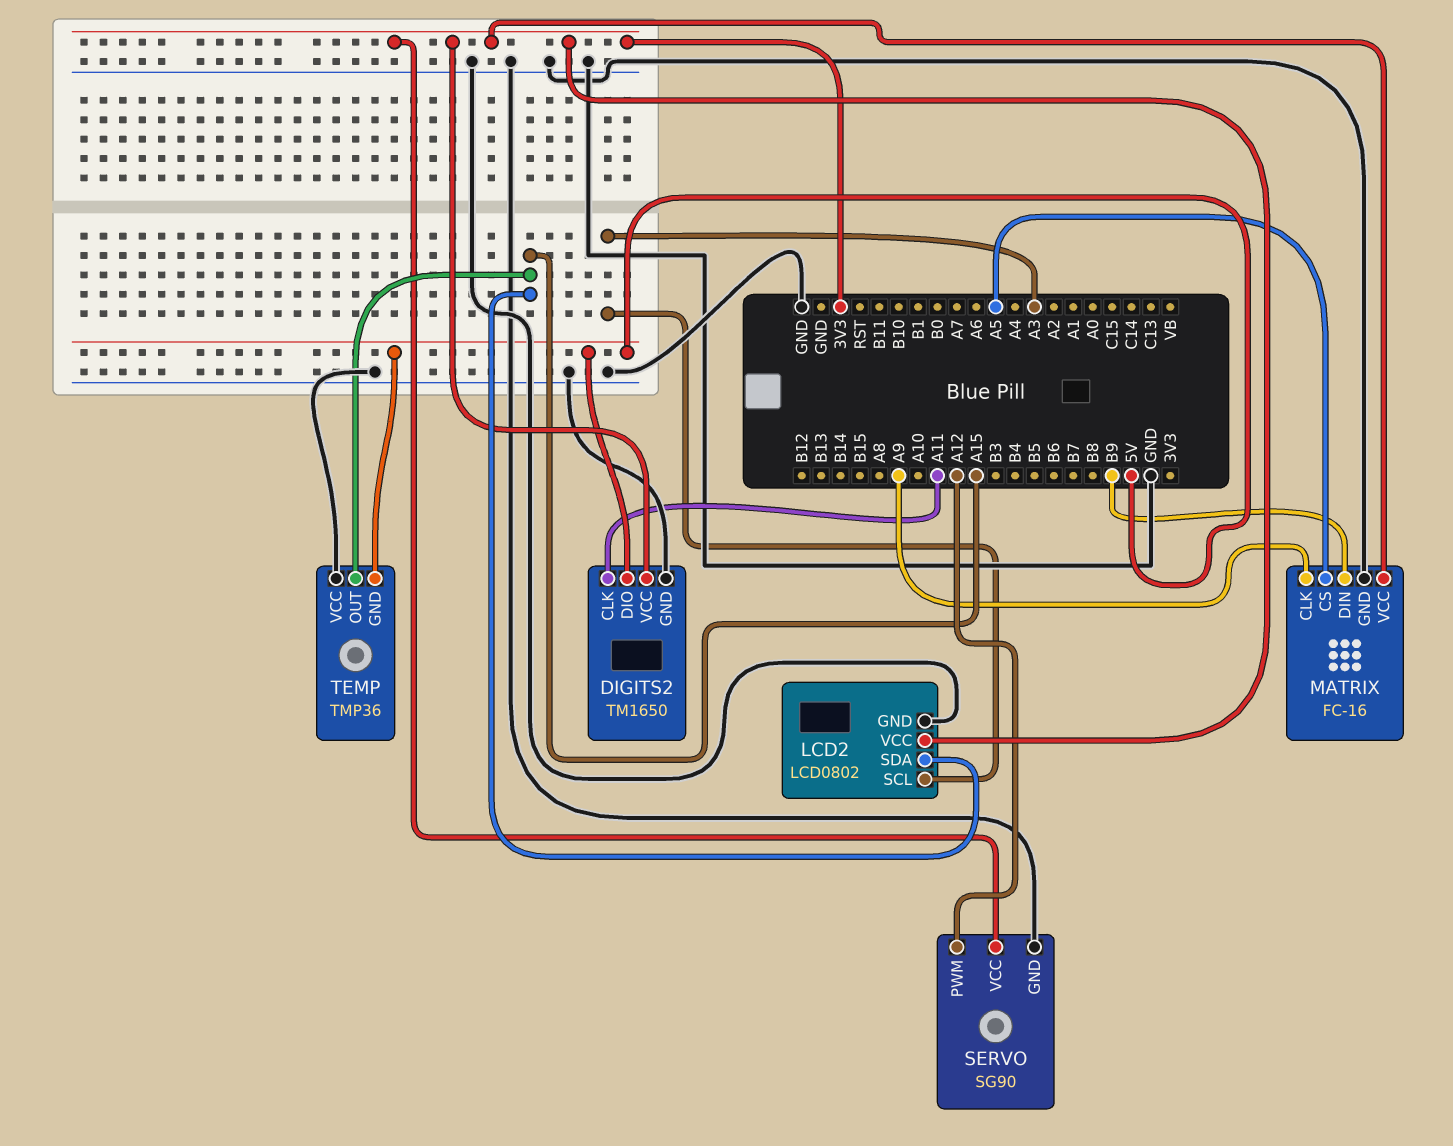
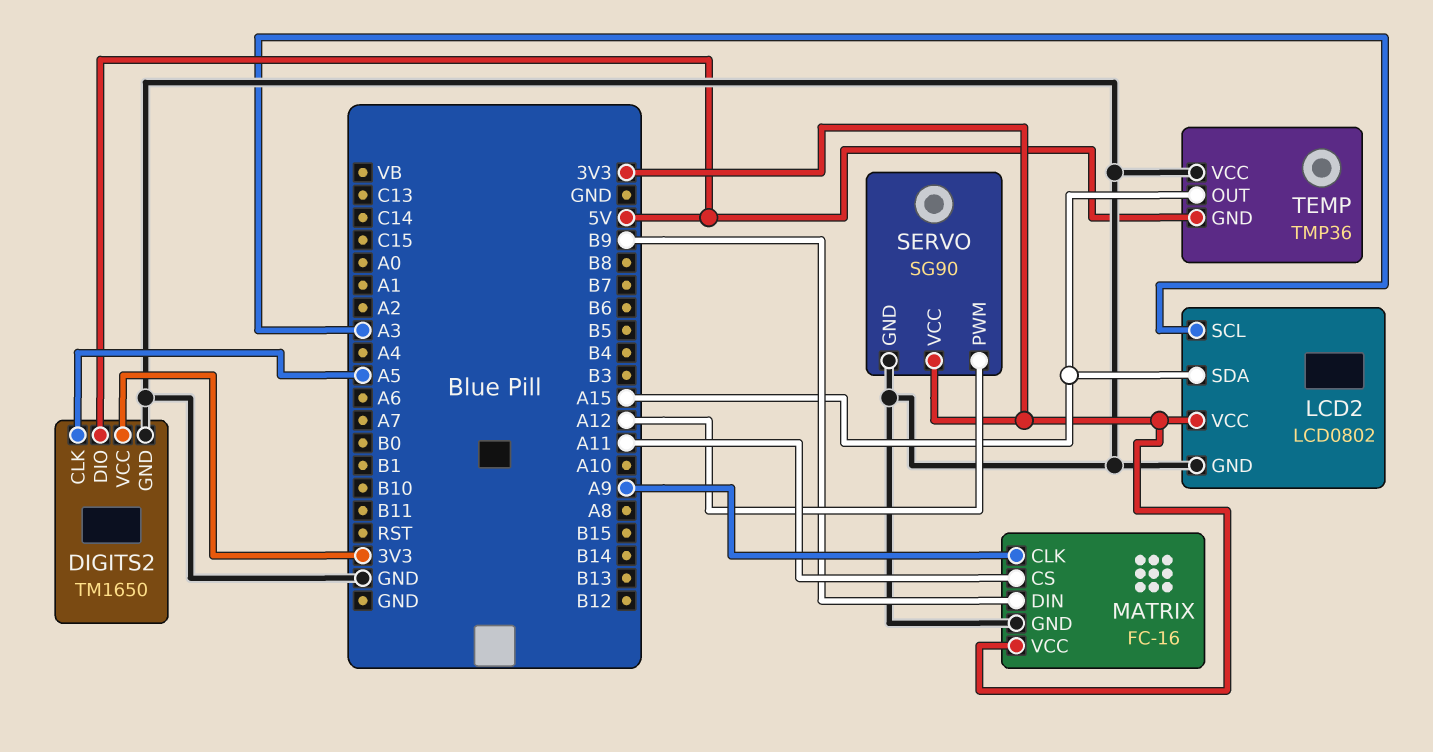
DIGITS2 pin CLK: A11 -> A5
MATRIX pin CS: A5 -> A11

